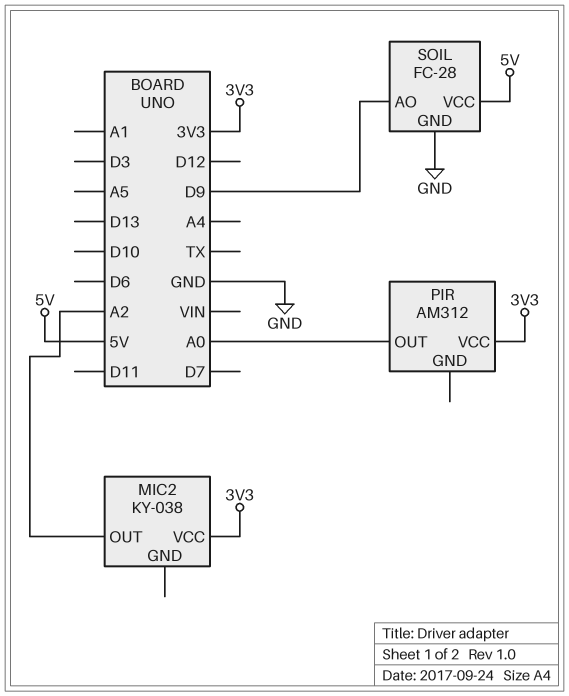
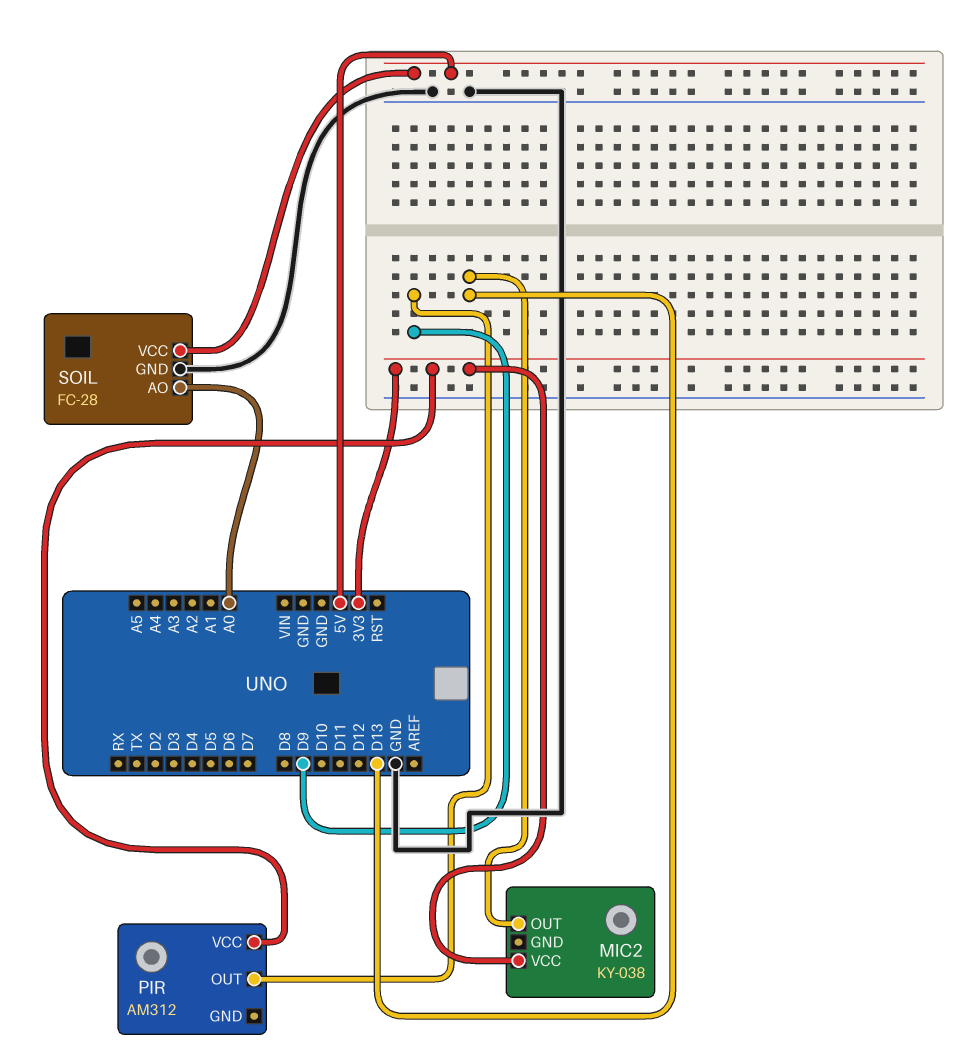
MIC2 pin OUT: A2 -> D13
PIR pin OUT: A0 -> D9
SOIL pin AO: D9 -> A0

